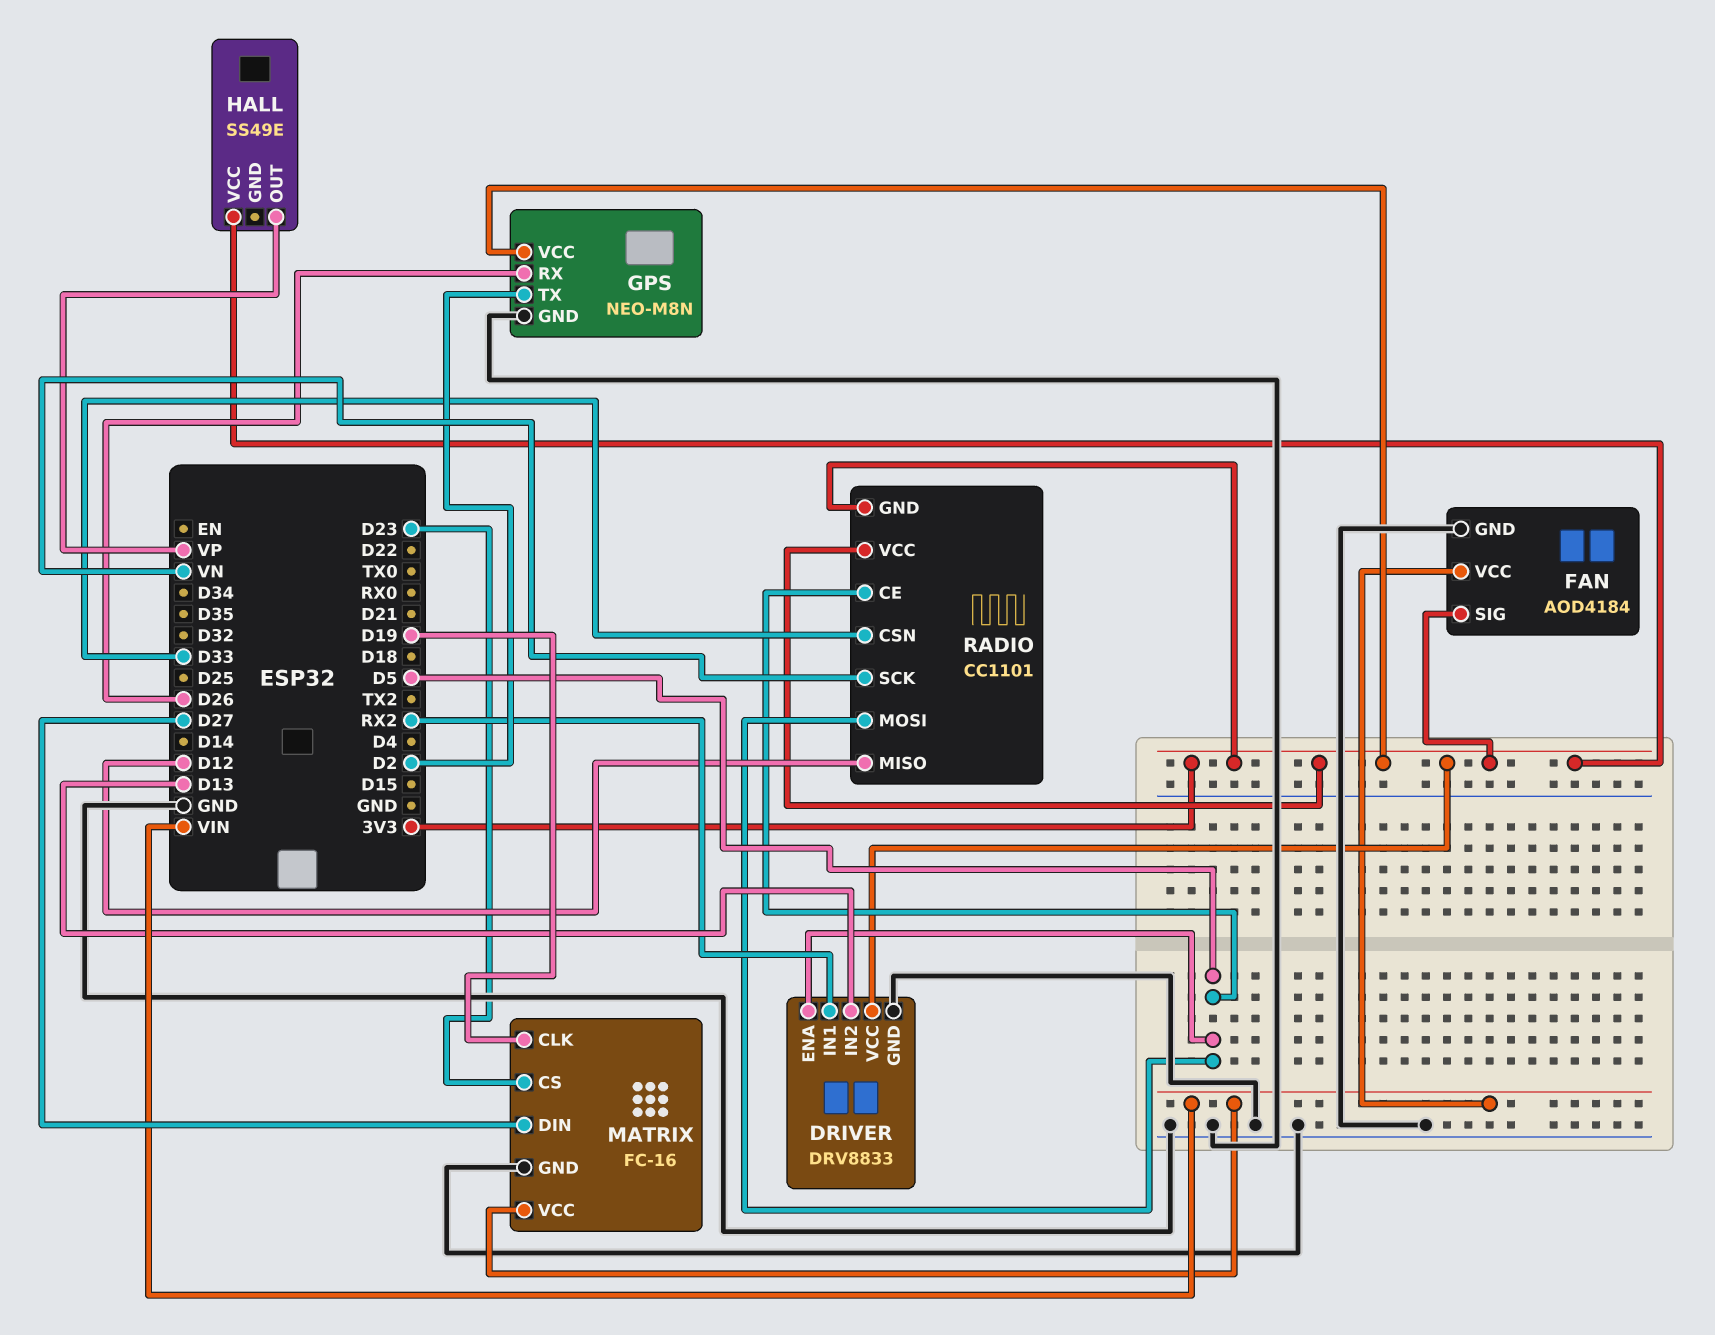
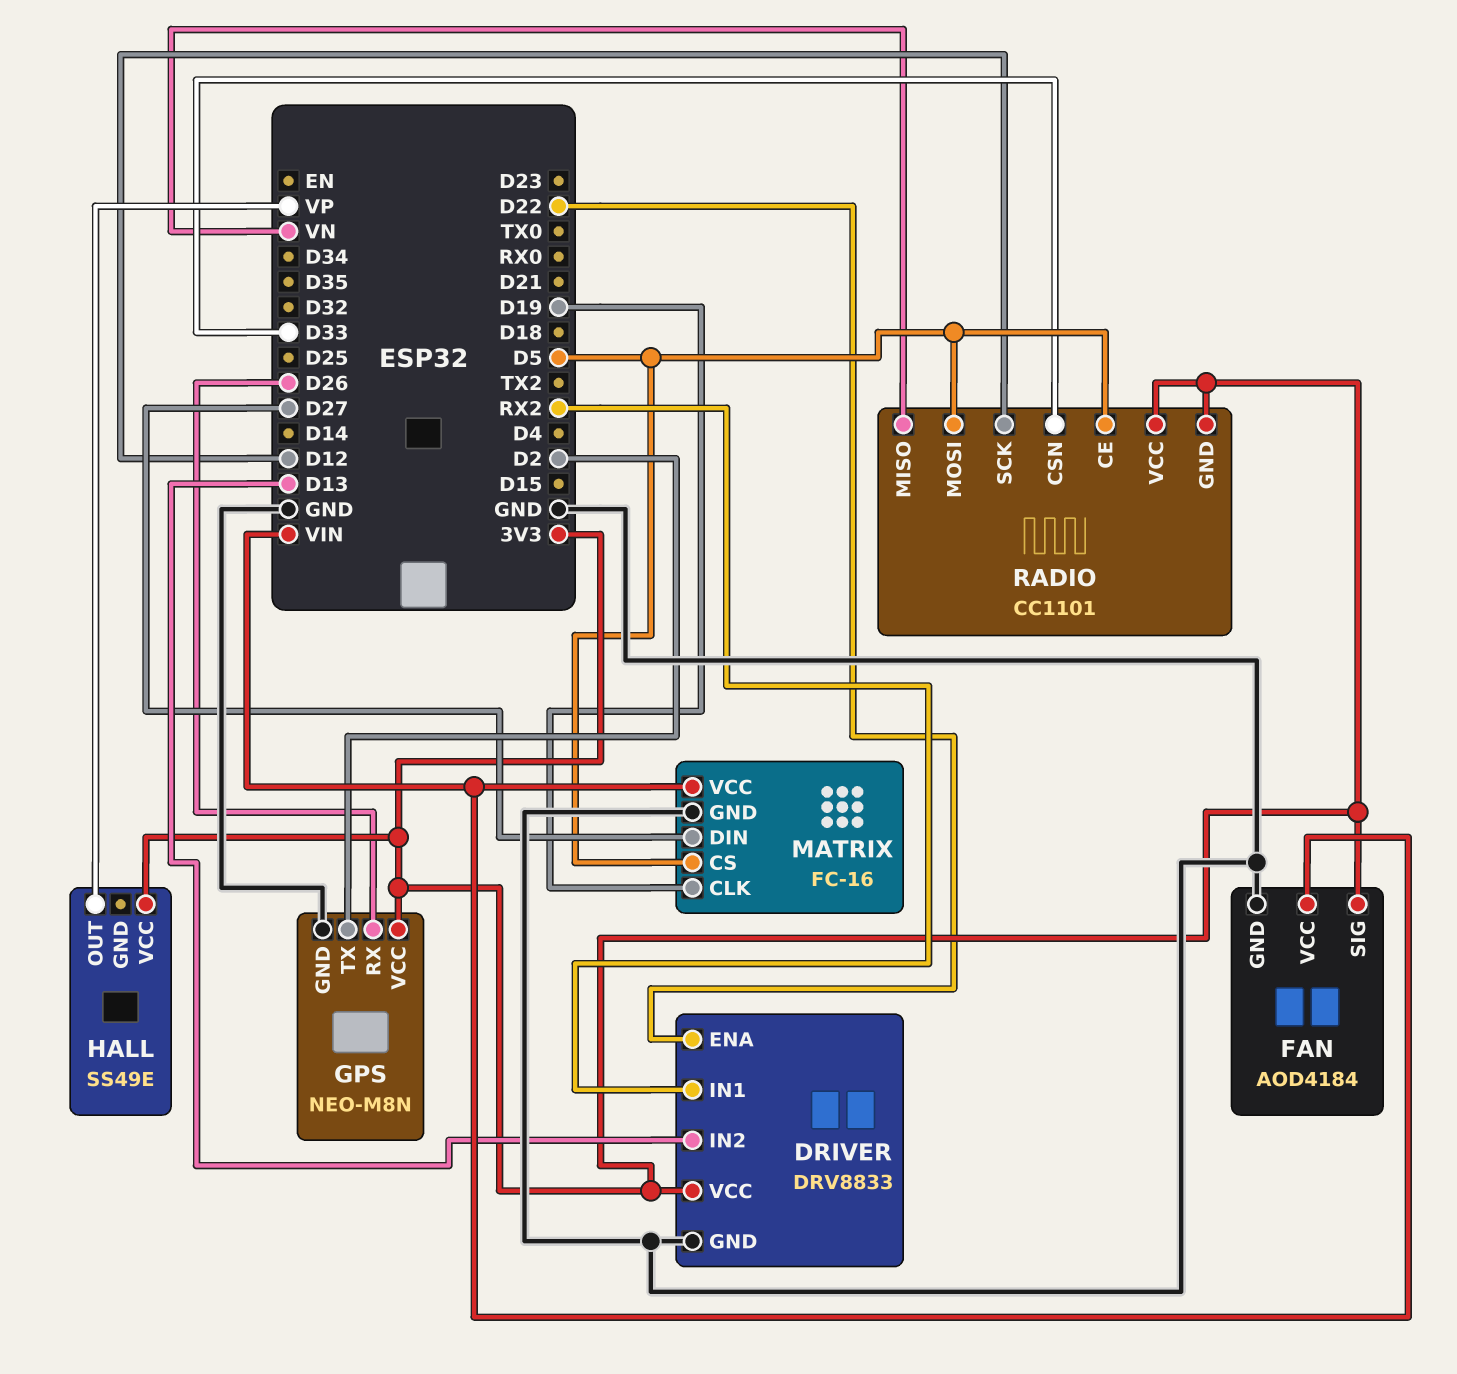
DRIVER pin ENA: D5 -> D22
MATRIX pin CS: D23 -> D5
RADIO pin MISO: D12 -> VN
RADIO pin SCK: VN -> D12

